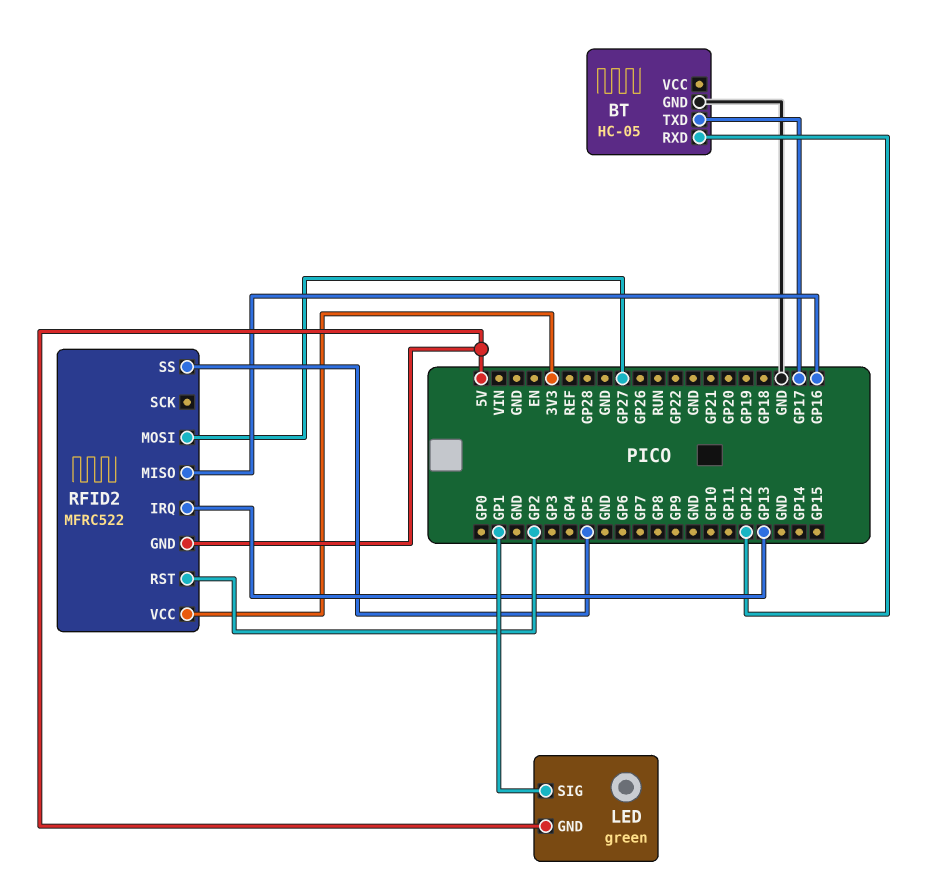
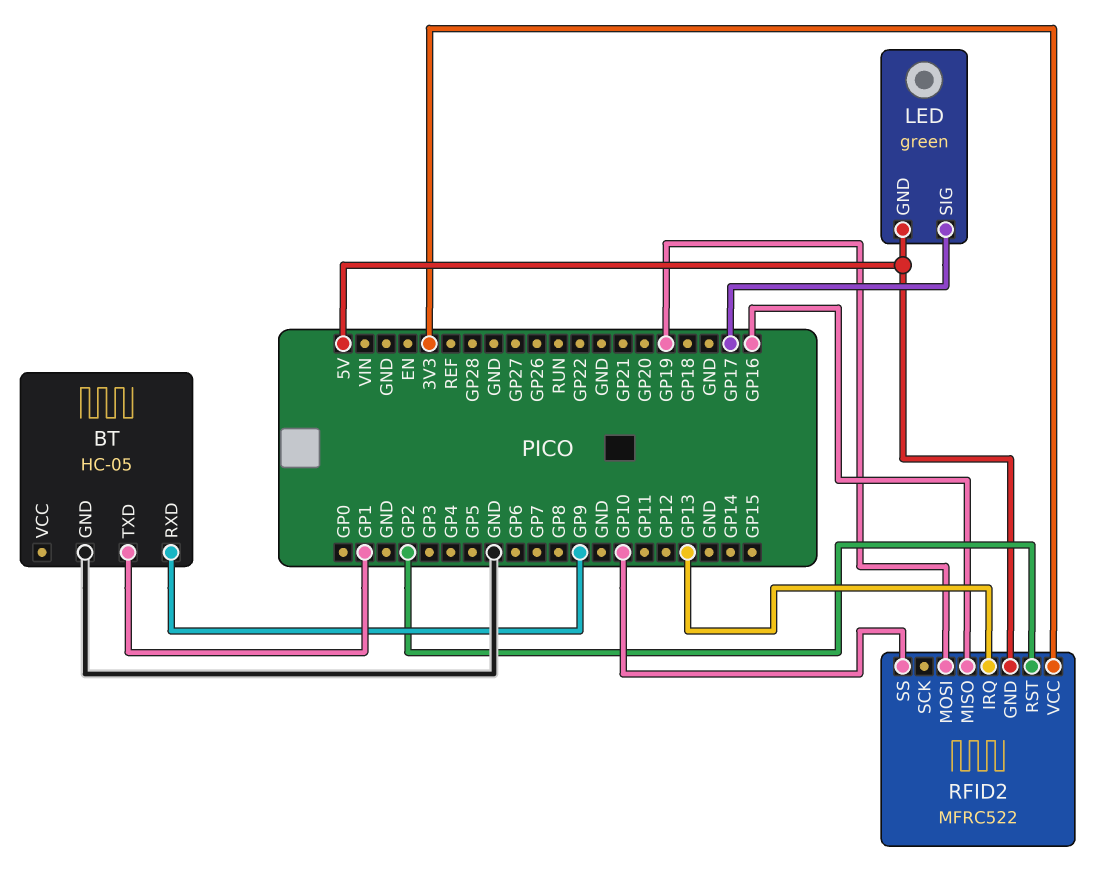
BT pin RXD: GP12 -> GP9
BT pin TXD: GP17 -> GP1
LED pin SIG: GP1 -> GP17
RFID2 pin MOSI: GP27 -> GP19
RFID2 pin SS: GP5 -> GP10

